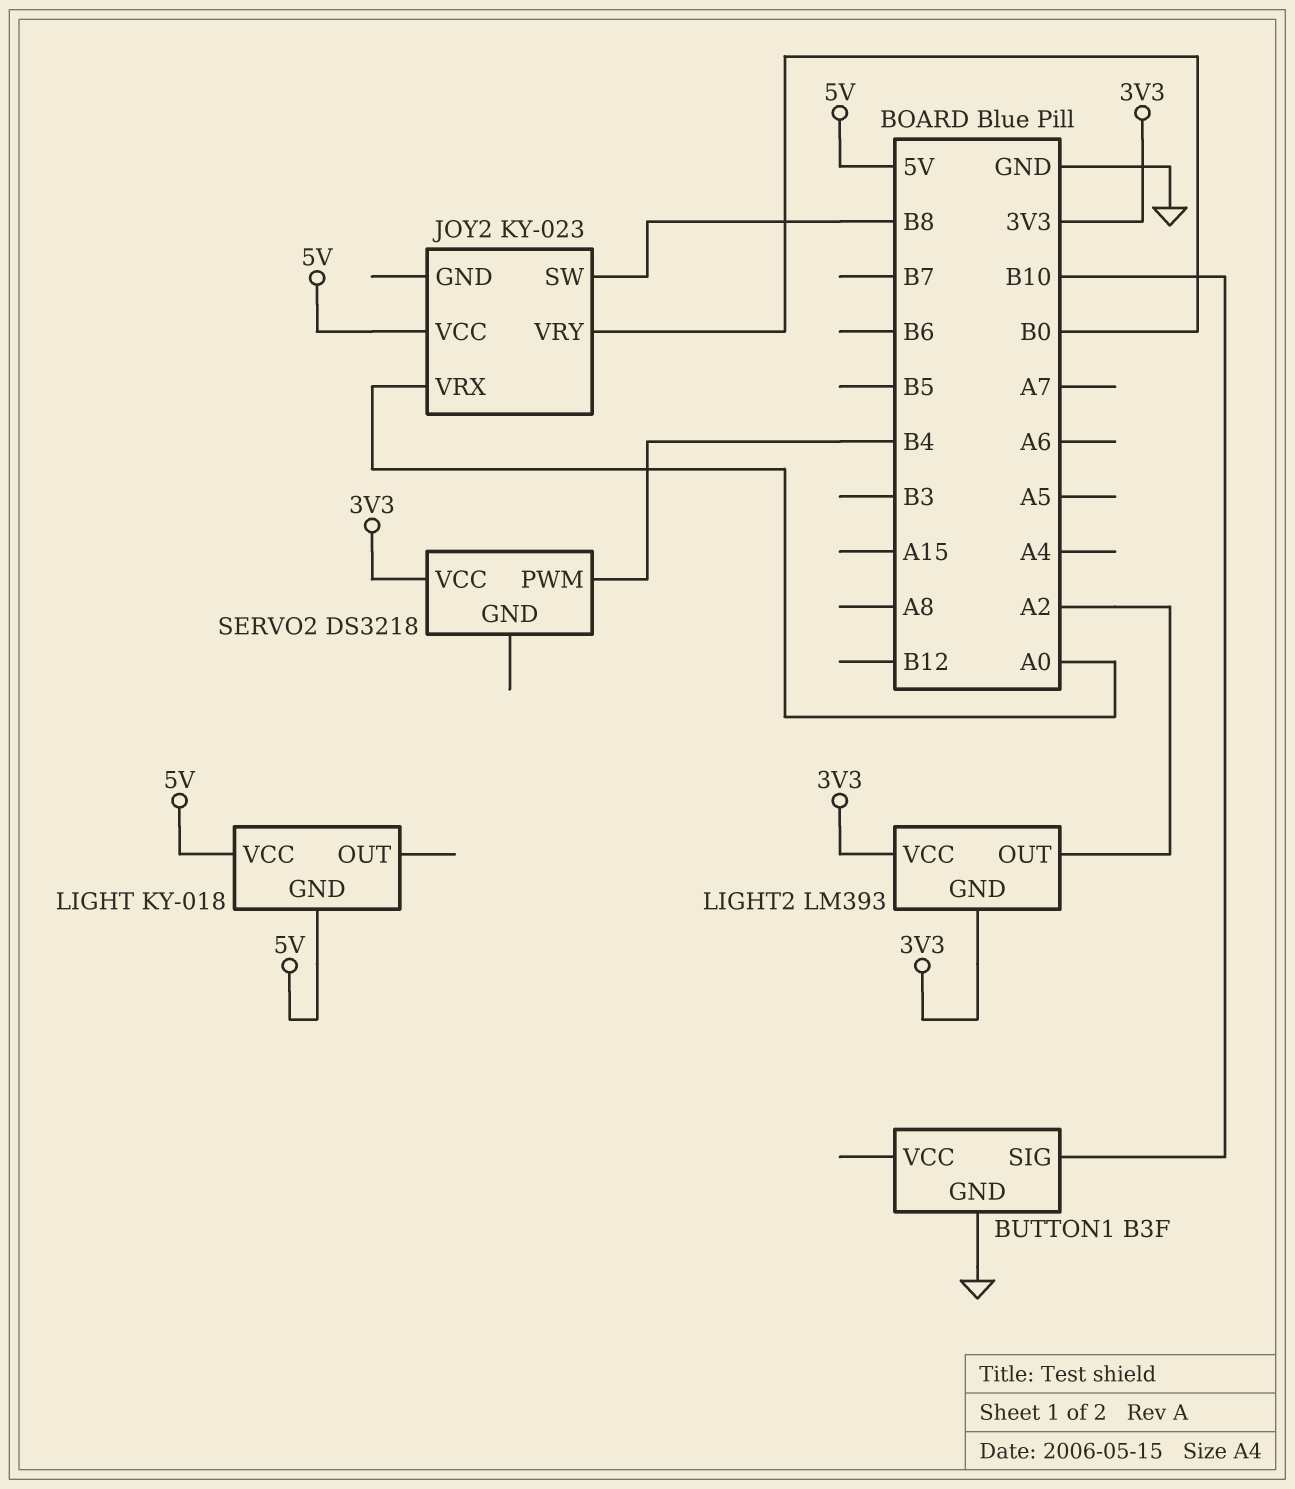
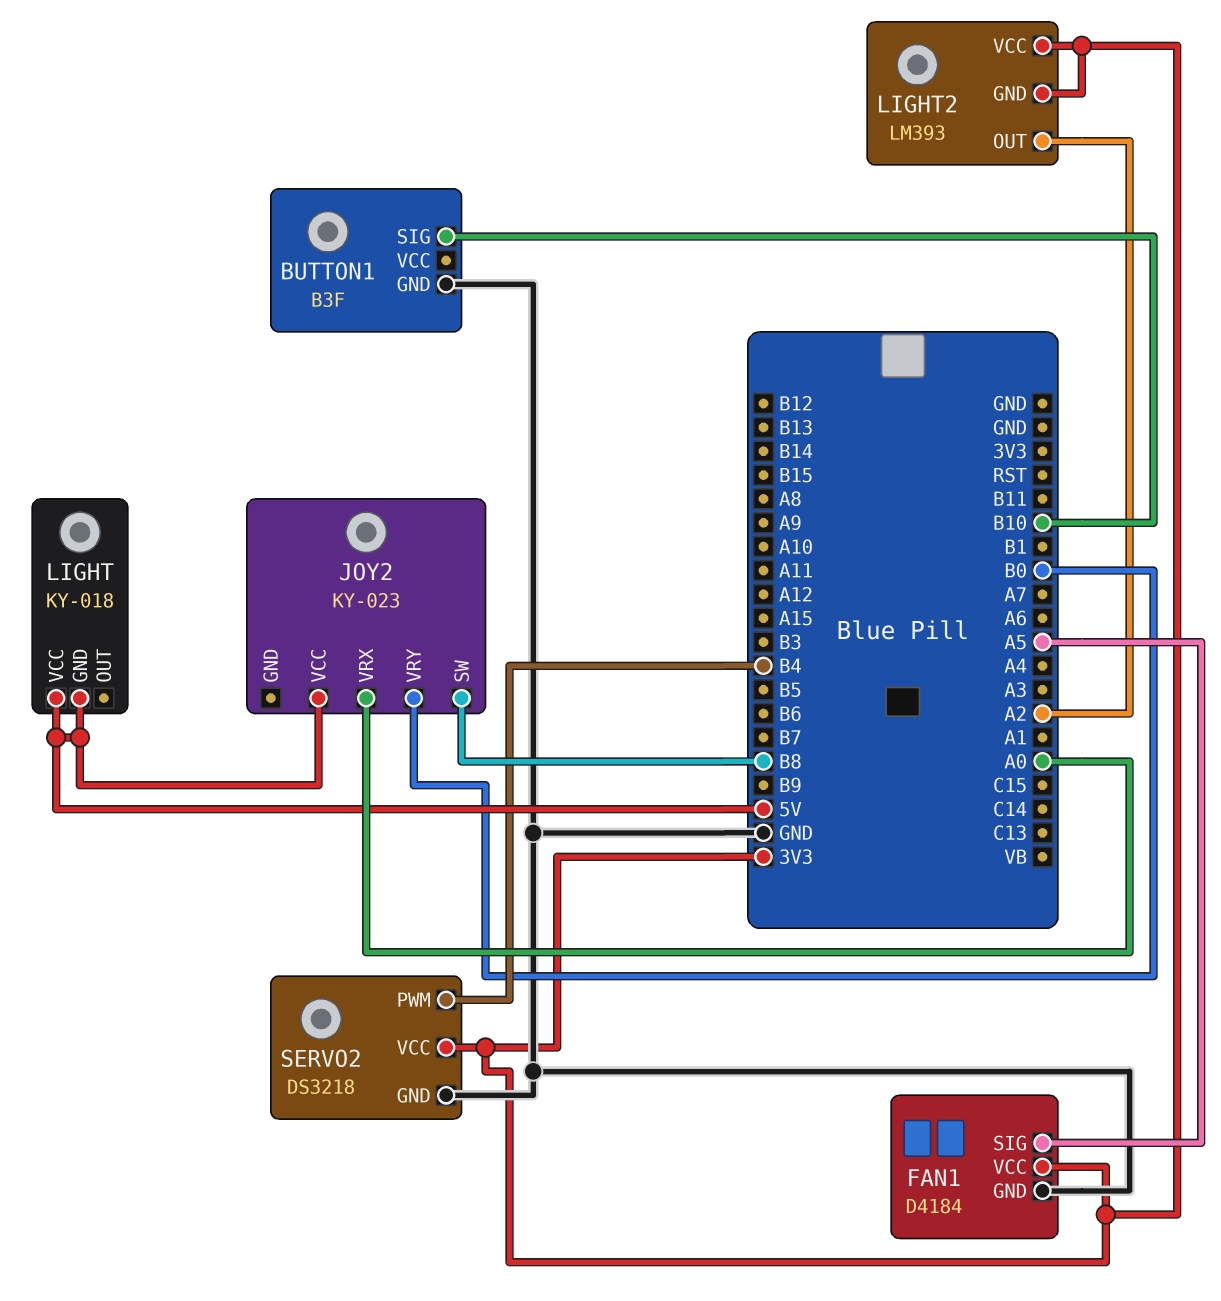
FAN1: none -> D4184
FAN1 pin GND: none -> GND
FAN1 pin SIG: none -> A5
FAN1 pin VCC: none -> 3V3
SERVO2 pin GND: none -> GND

